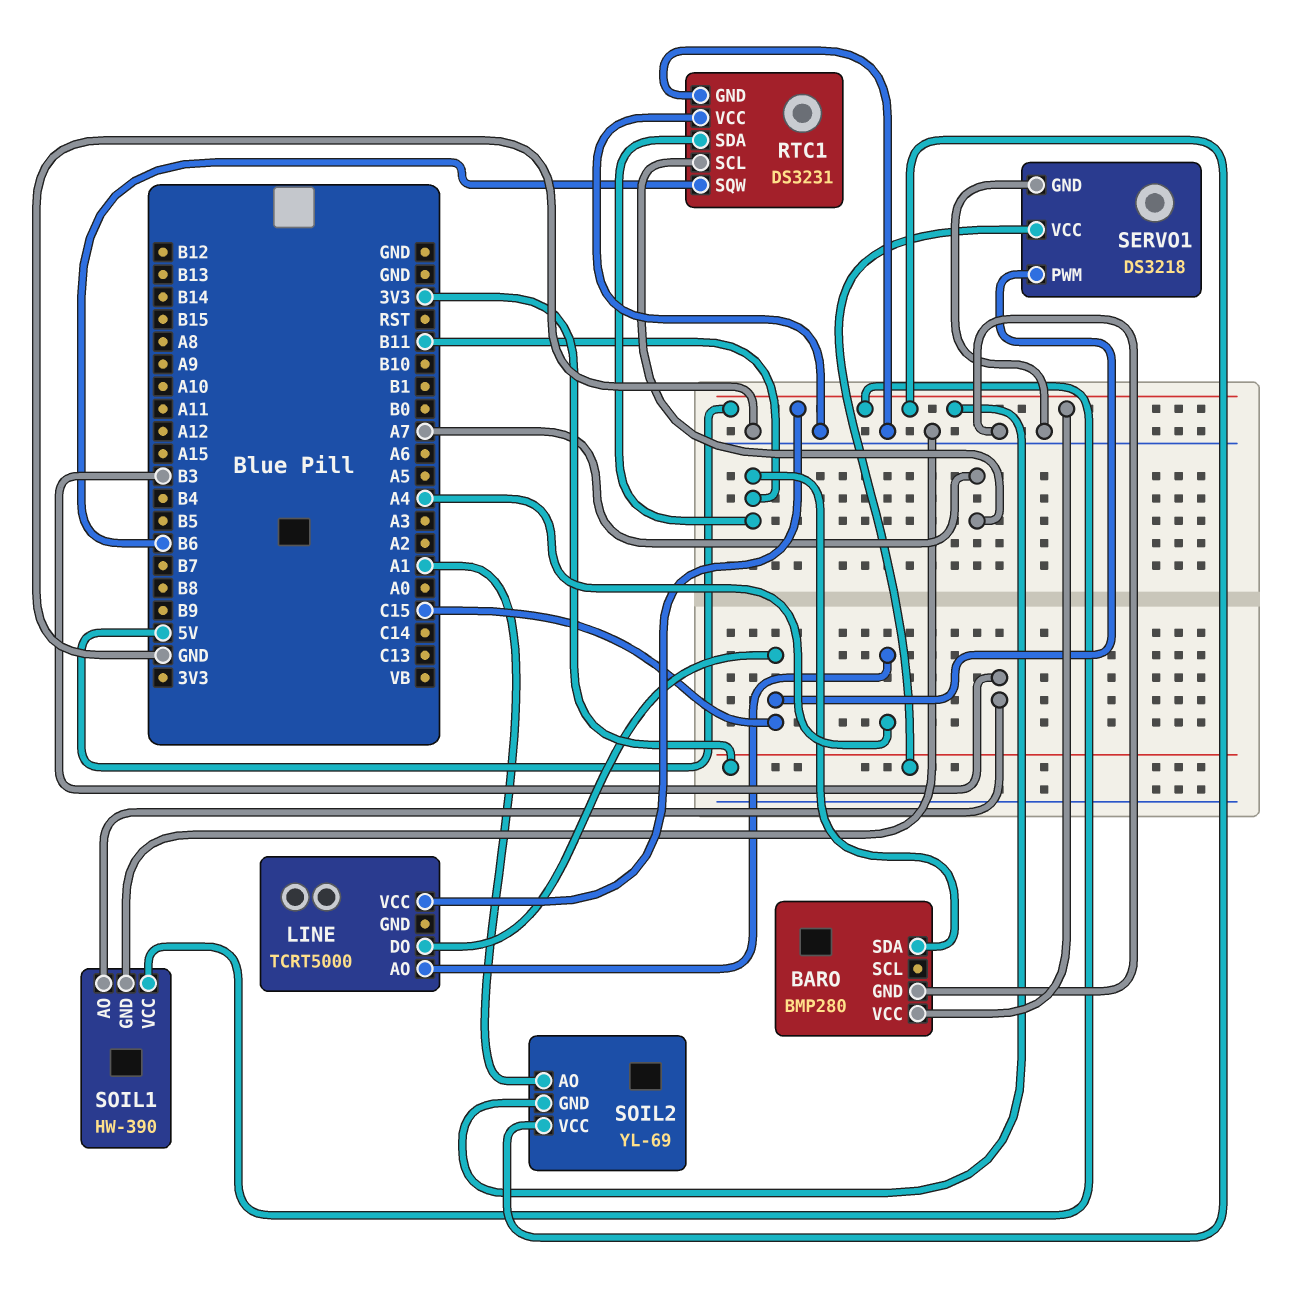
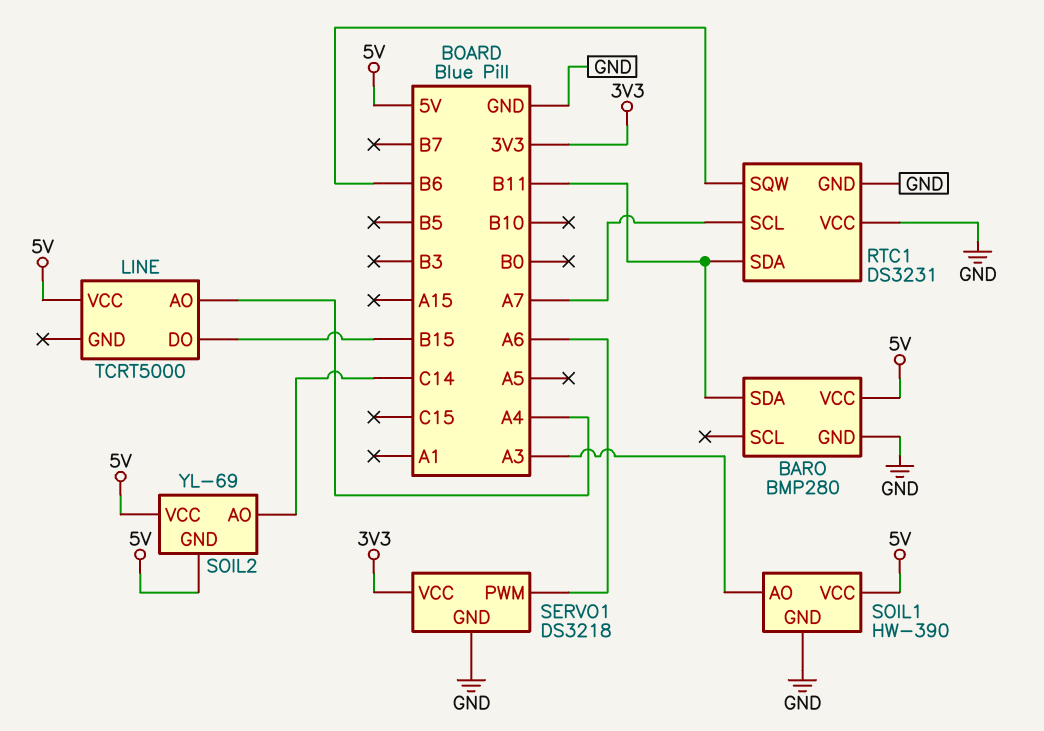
LINE pin DO: C15 -> B15
SERVO1 pin PWM: C15 -> A6
SOIL1 pin AO: B3 -> A3
SOIL2 pin AO: A1 -> C14

